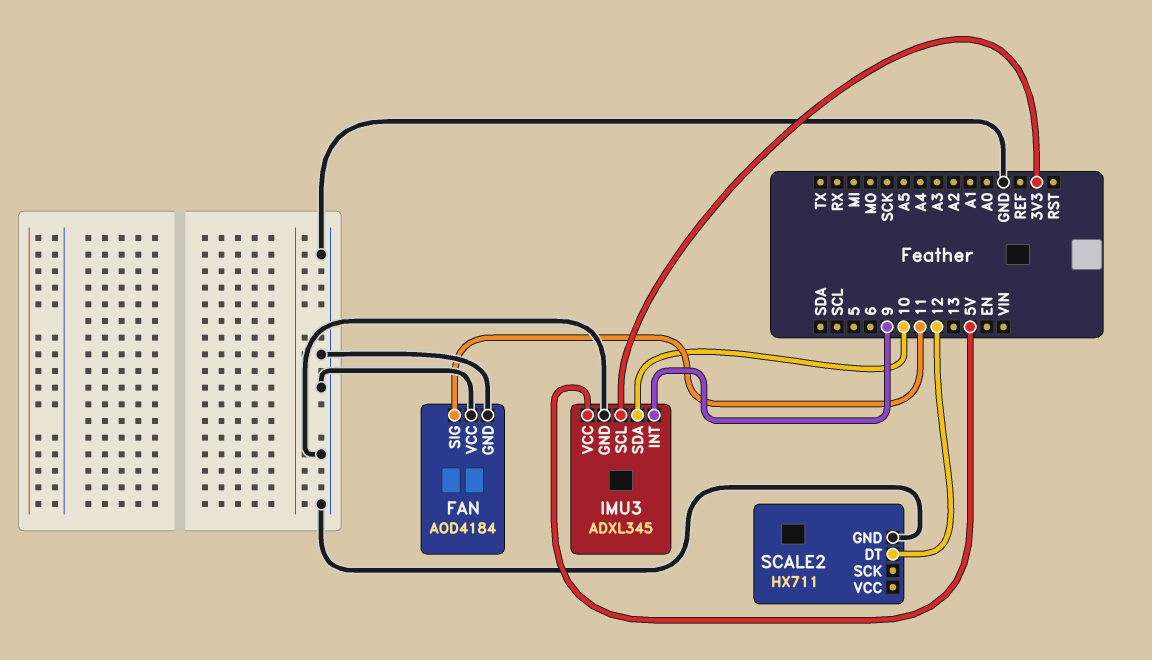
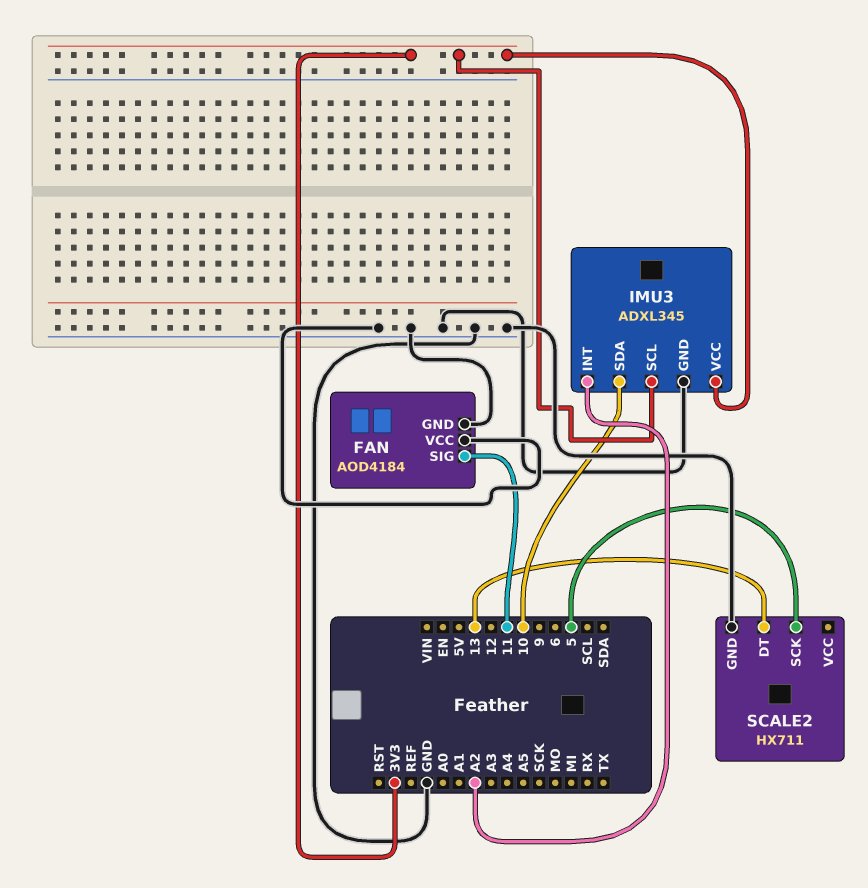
IMU3 pin INT: 9 -> A2
IMU3 pin VCC: 5V -> 3V3
SCALE2 pin DT: 12 -> 13
SCALE2 pin SCK: none -> 5

